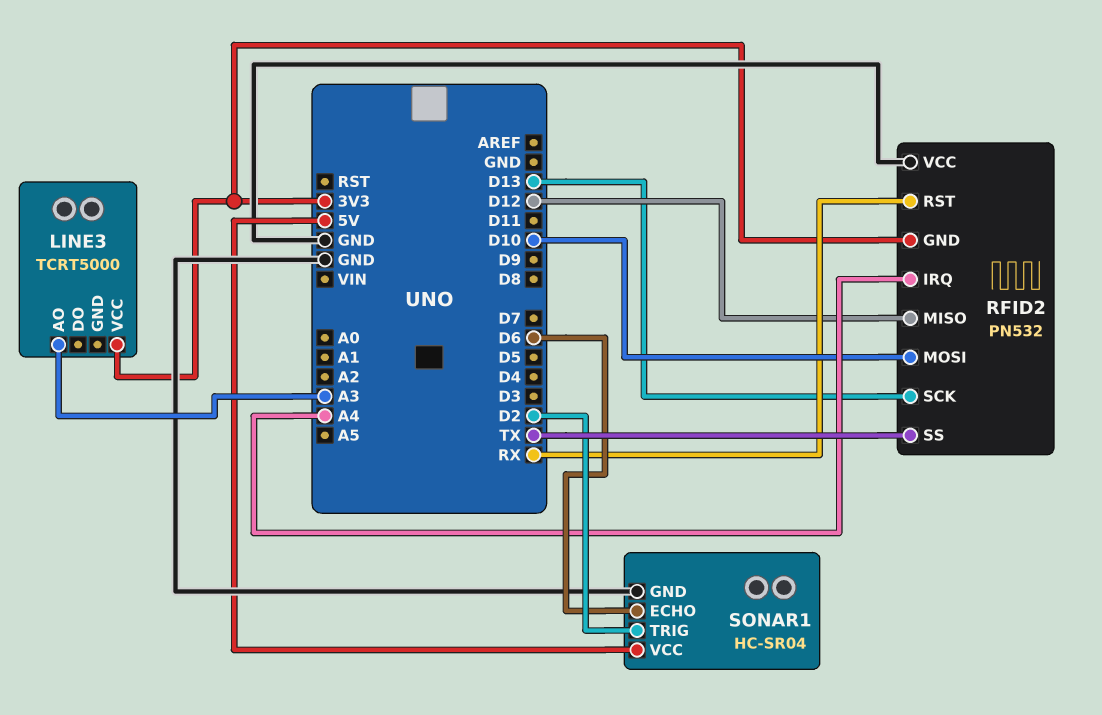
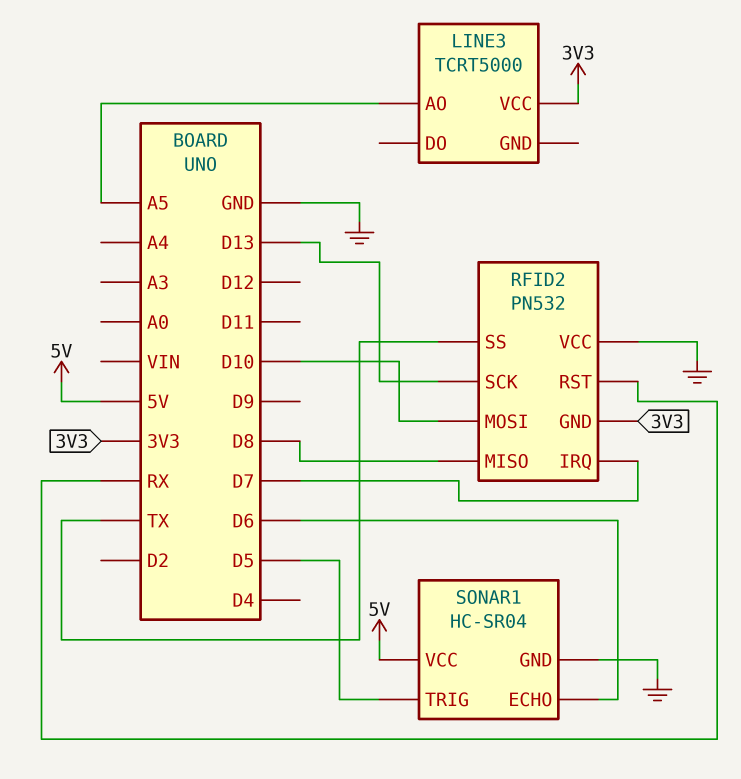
LINE3 pin AO: A3 -> A5
RFID2 pin IRQ: A4 -> D7
RFID2 pin MISO: D12 -> D8
SONAR1 pin TRIG: D2 -> D5

